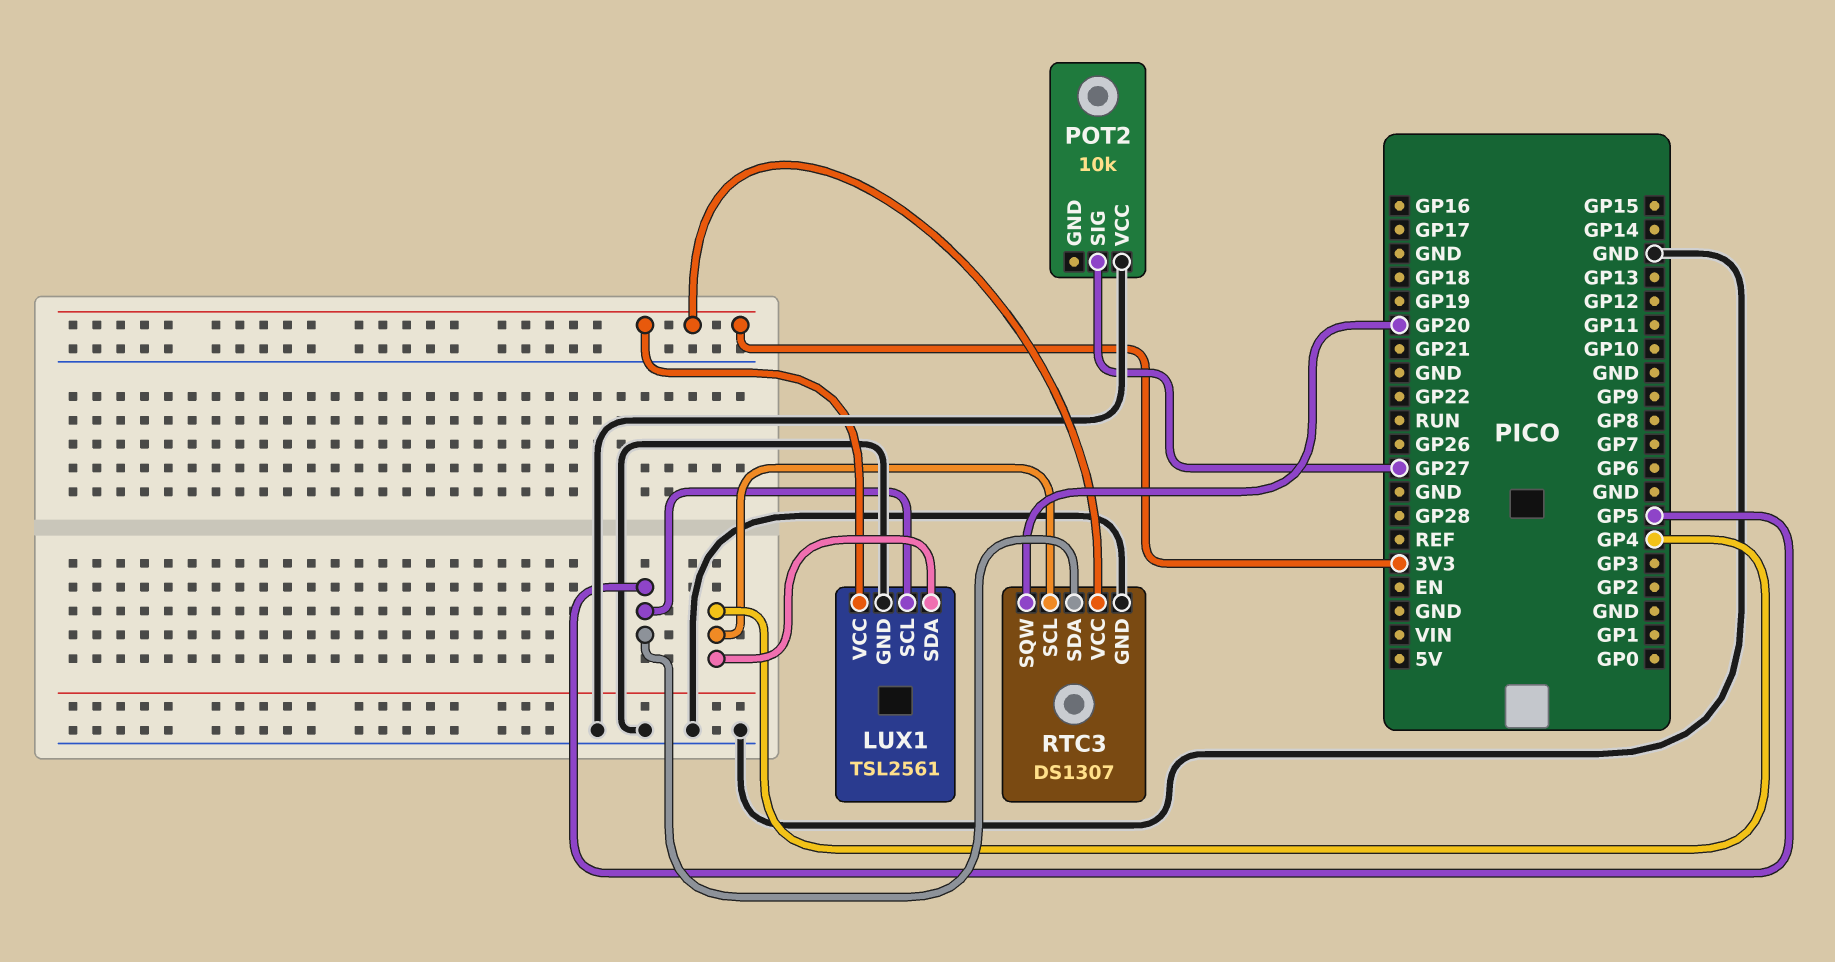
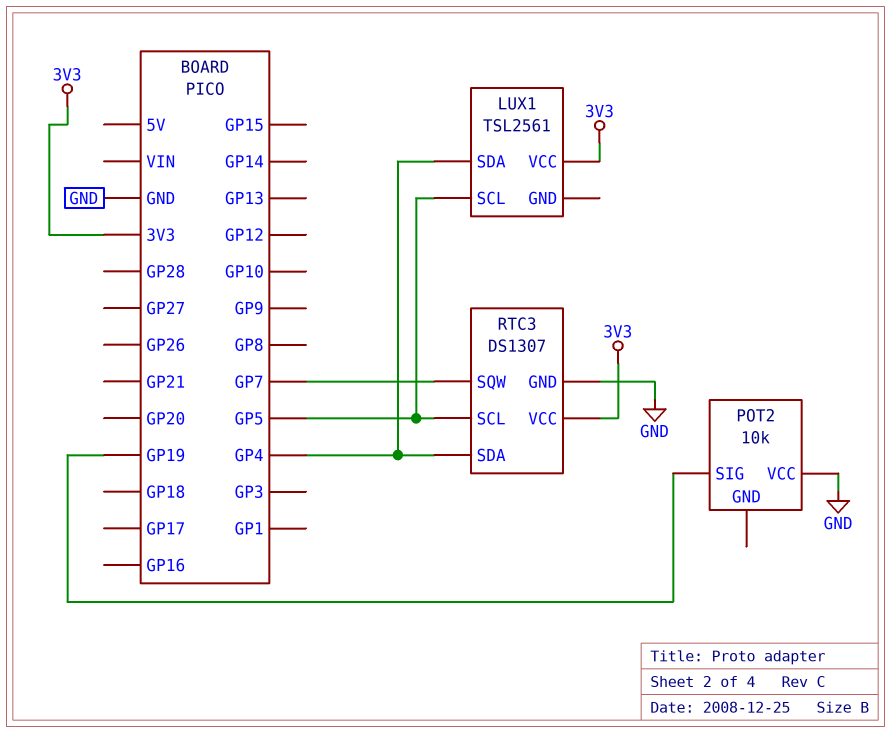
LUX1 pin GND: GND -> none
POT2 pin SIG: GP27 -> GP19
RTC3 pin SCL: GP4 -> GP5
RTC3 pin SDA: GP5 -> GP4
RTC3 pin SQW: GP20 -> GP7

